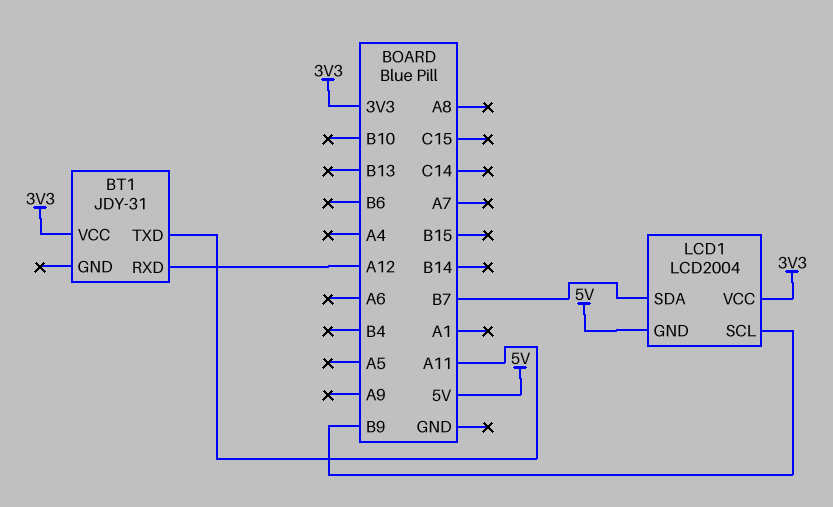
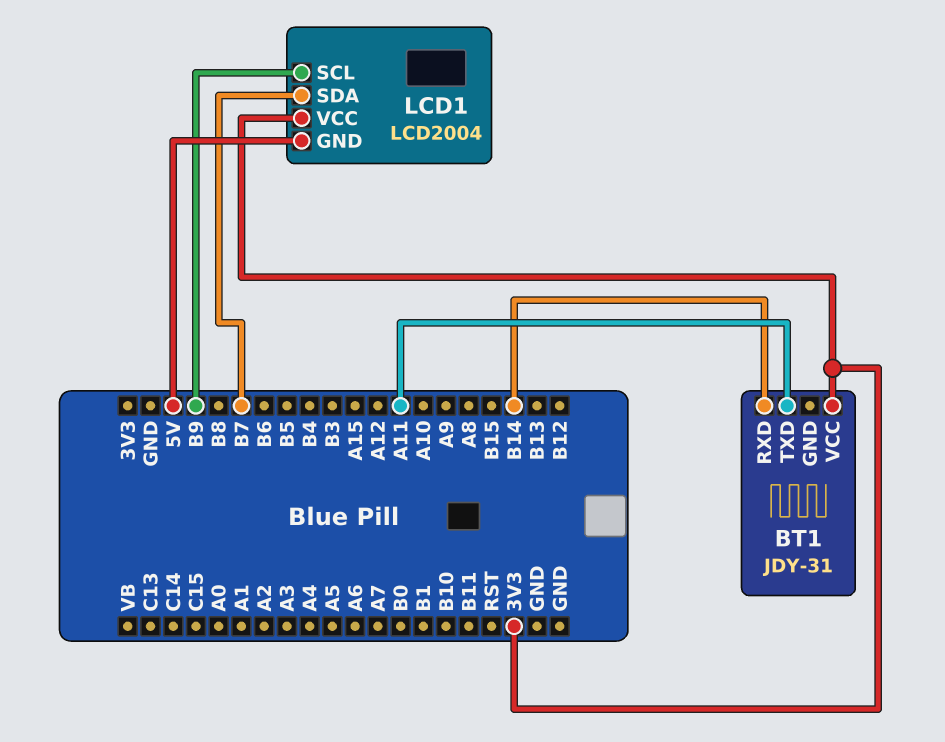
BT1 pin RXD: A12 -> B14

